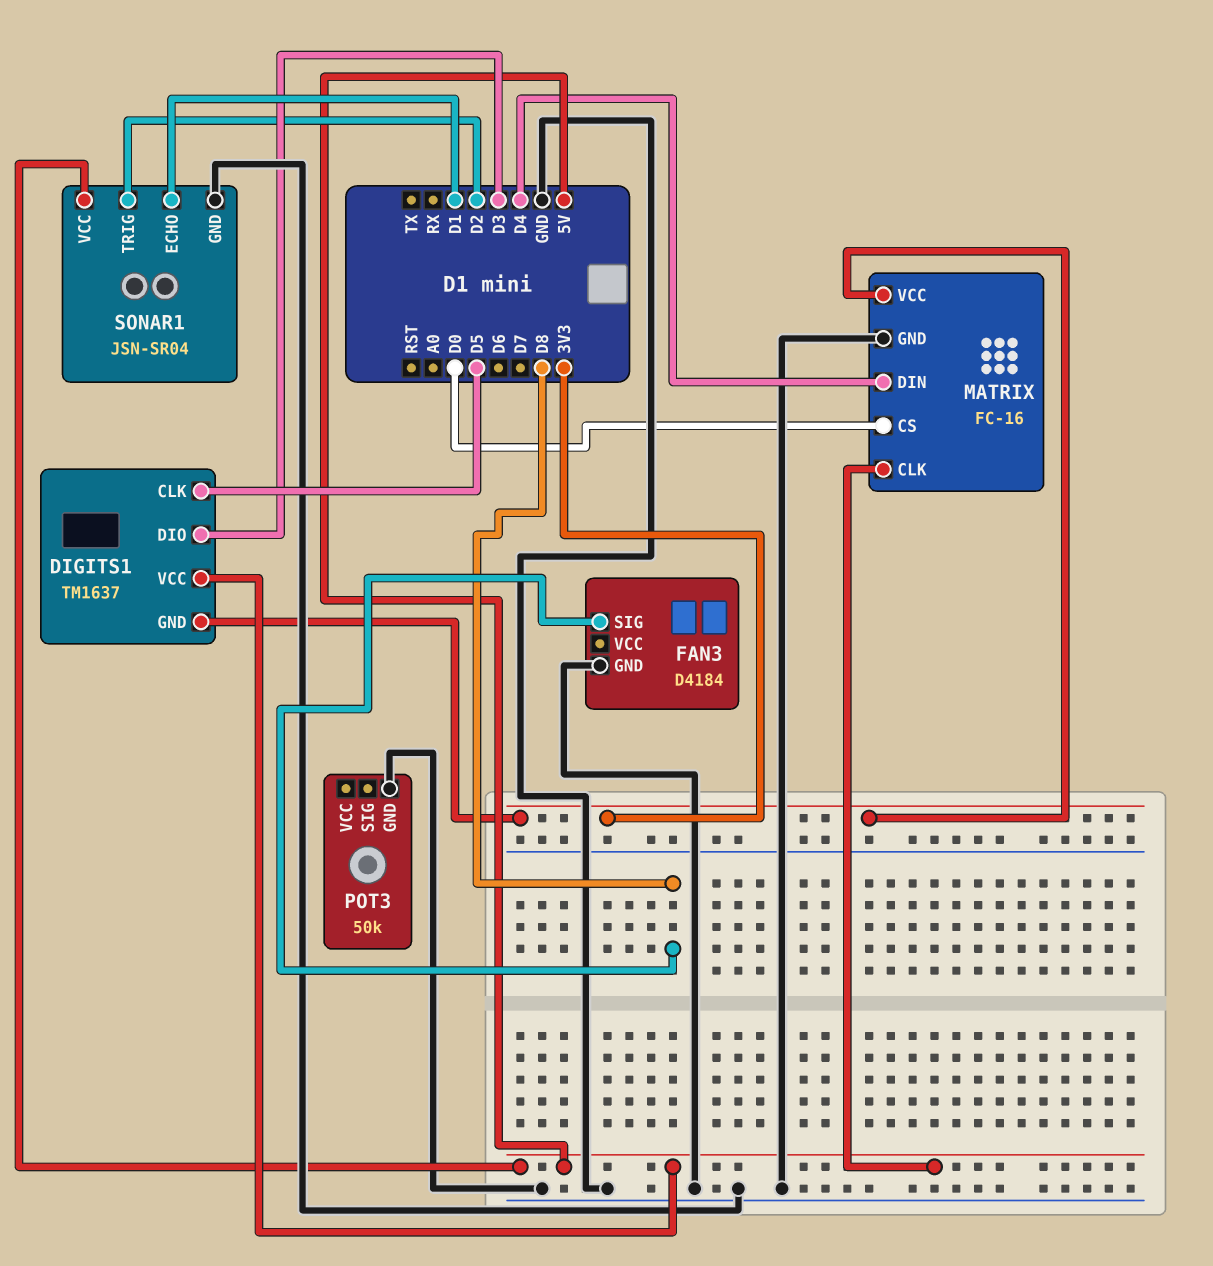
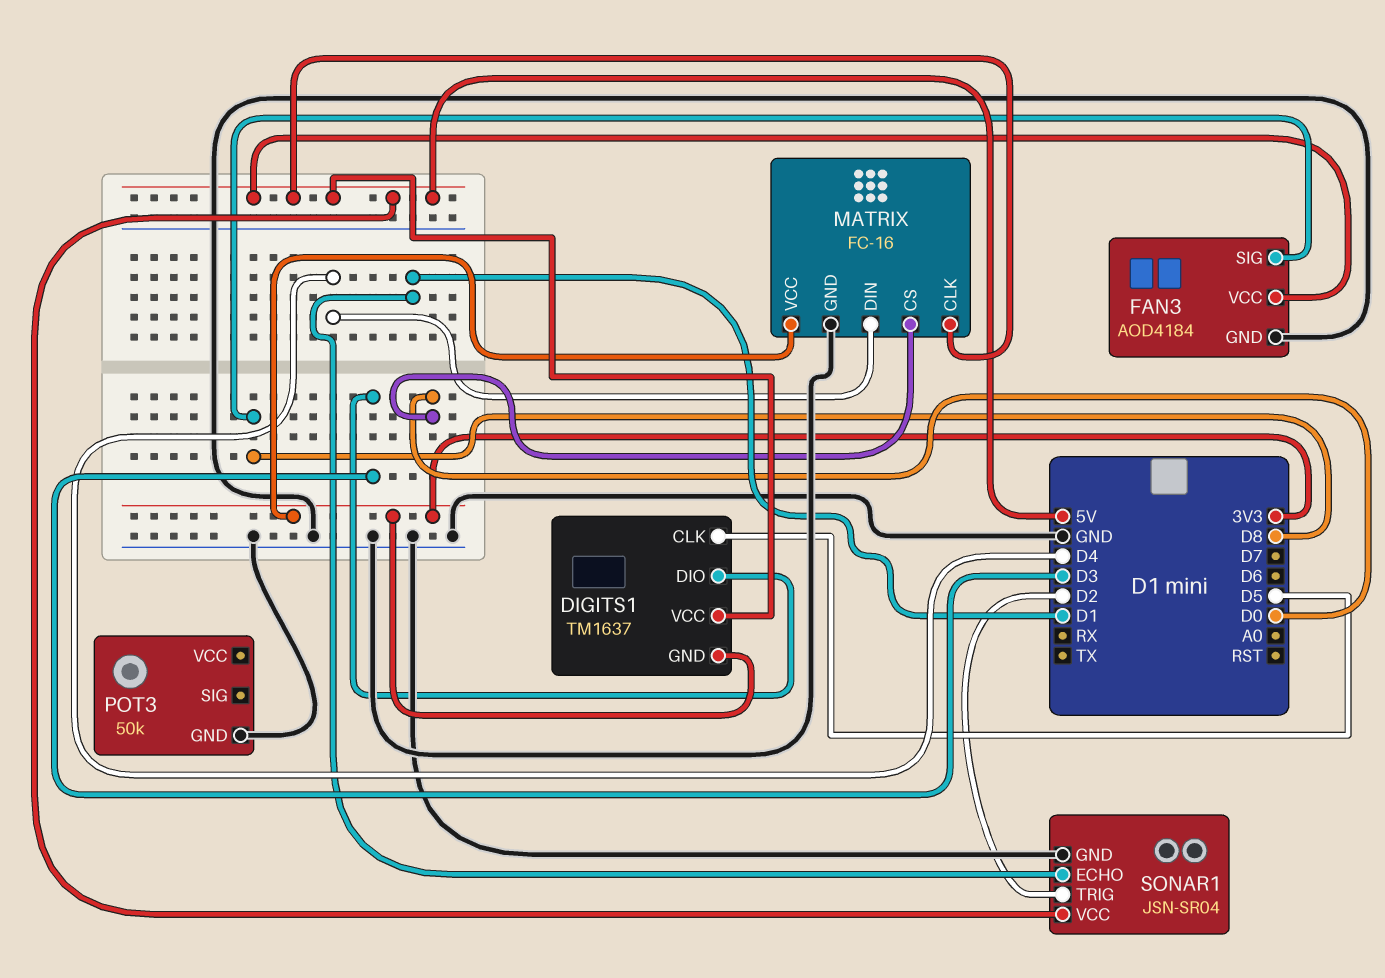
FAN3: D4184 -> AOD4184
FAN3 pin VCC: none -> 5V

